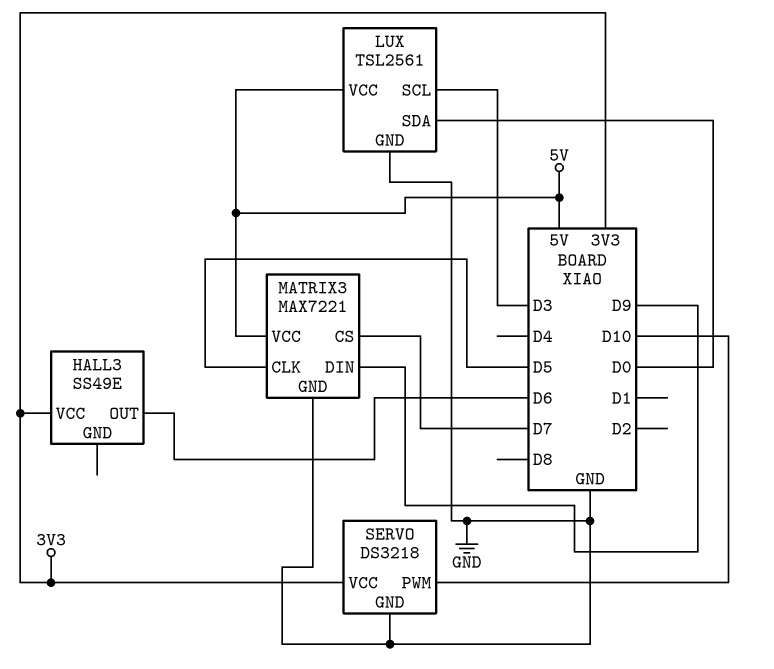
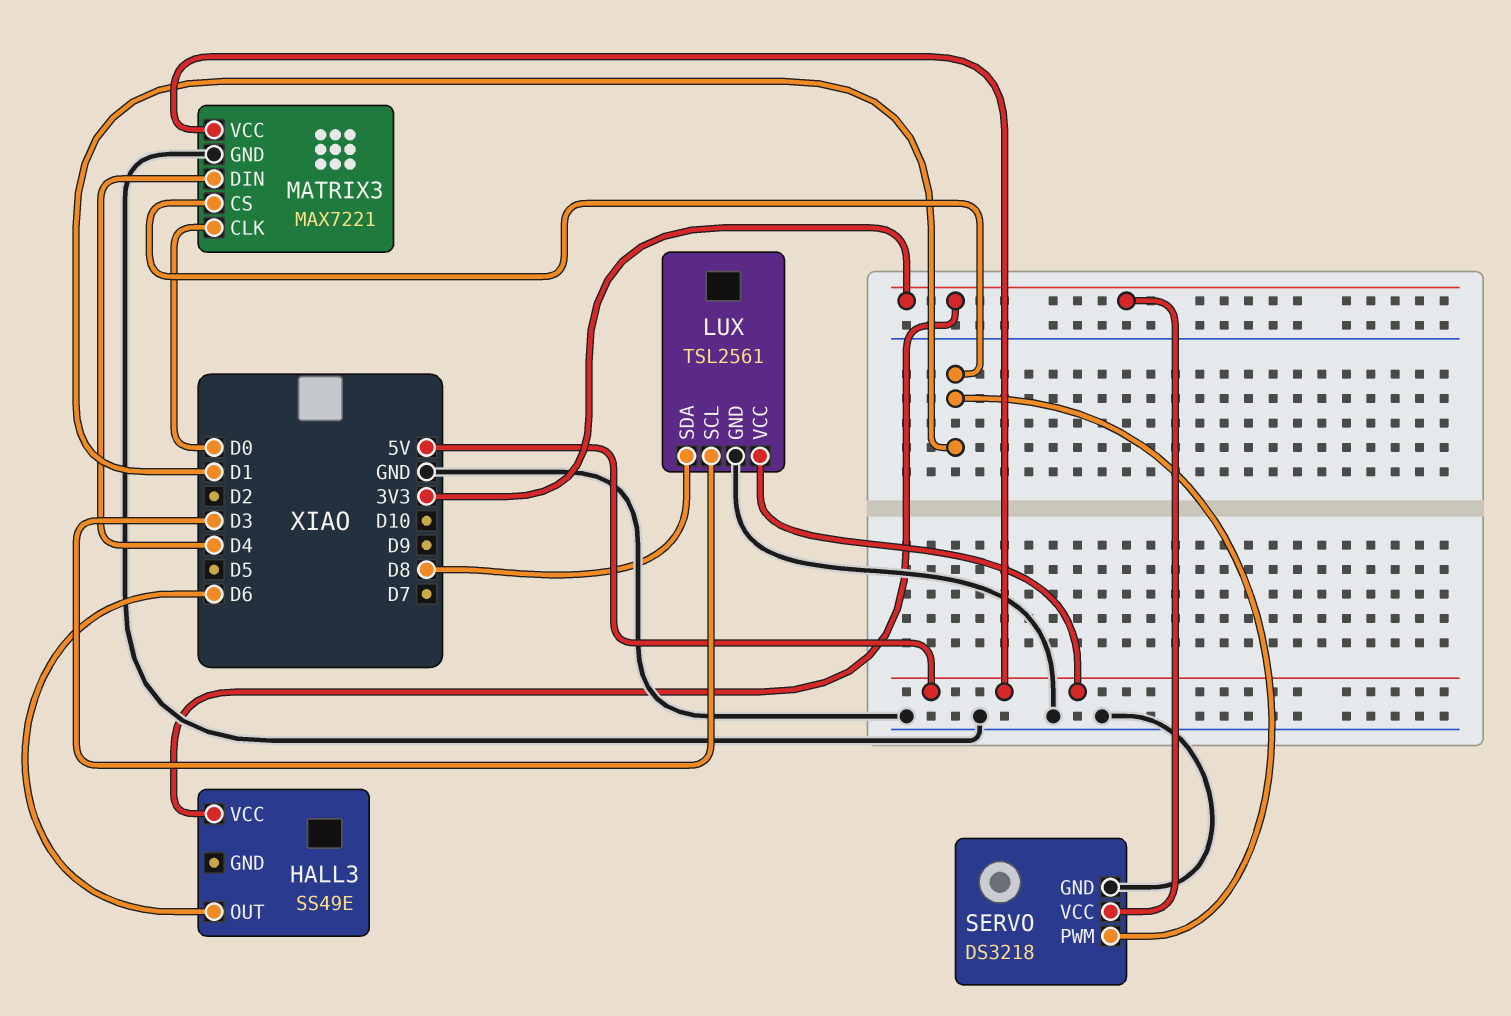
LUX pin SDA: D0 -> D8
MATRIX3 pin CLK: D5 -> D0
MATRIX3 pin CS: D7 -> D1
MATRIX3 pin DIN: D9 -> D4
SERVO pin PWM: D10 -> D1

